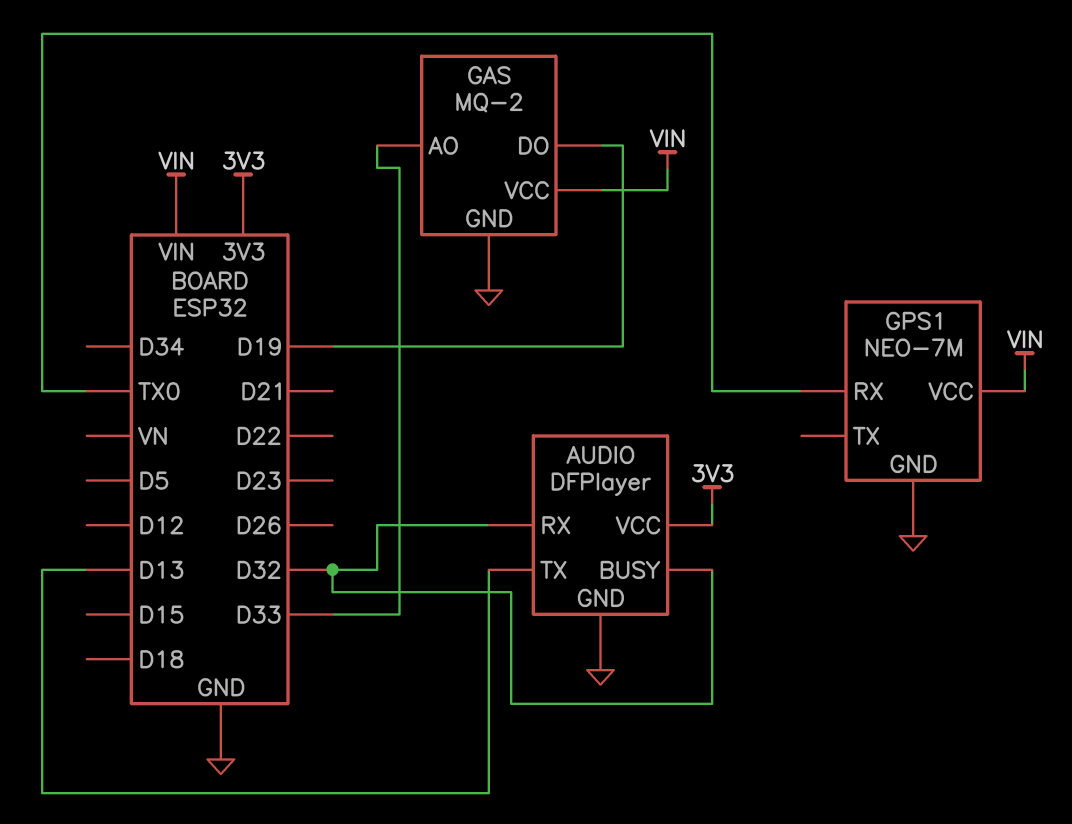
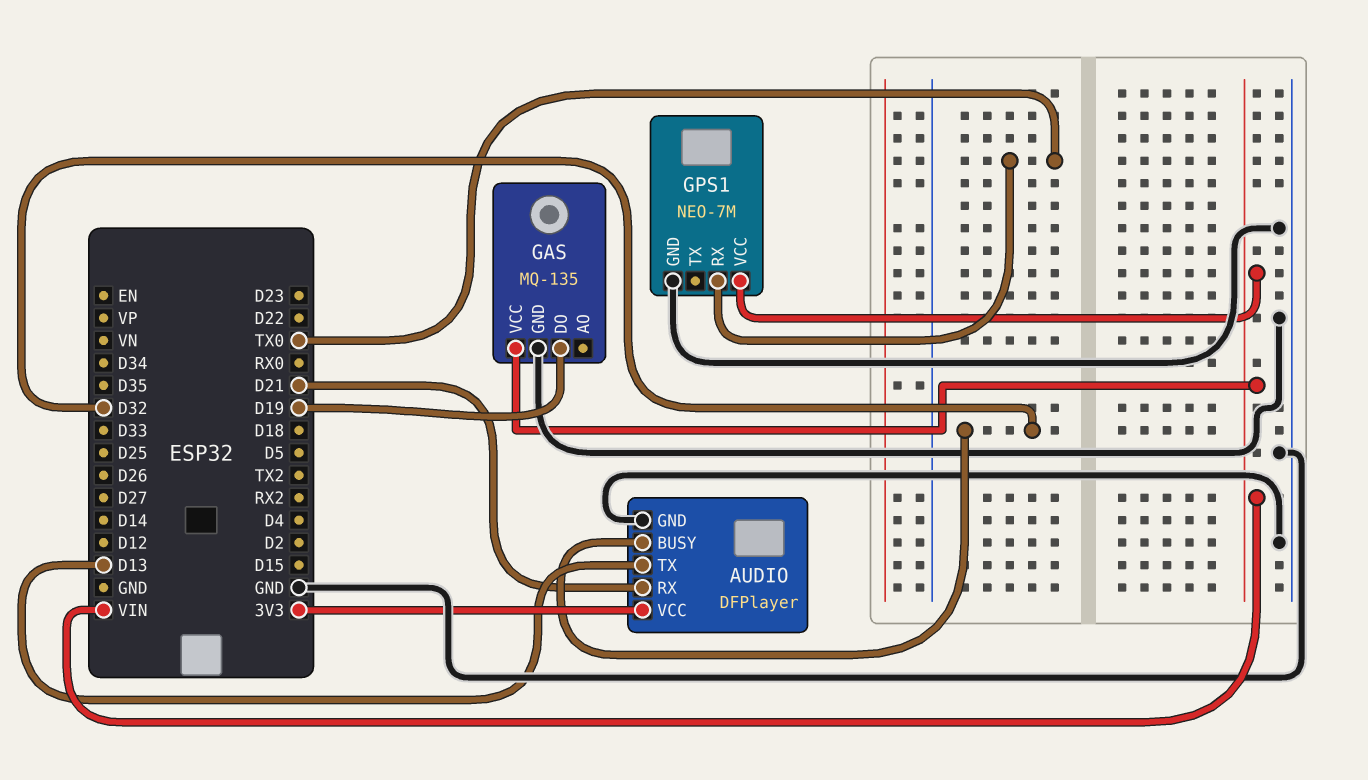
AUDIO pin RX: D32 -> D21
GAS: MQ-2 -> MQ-135
GAS pin AO: D33 -> none

